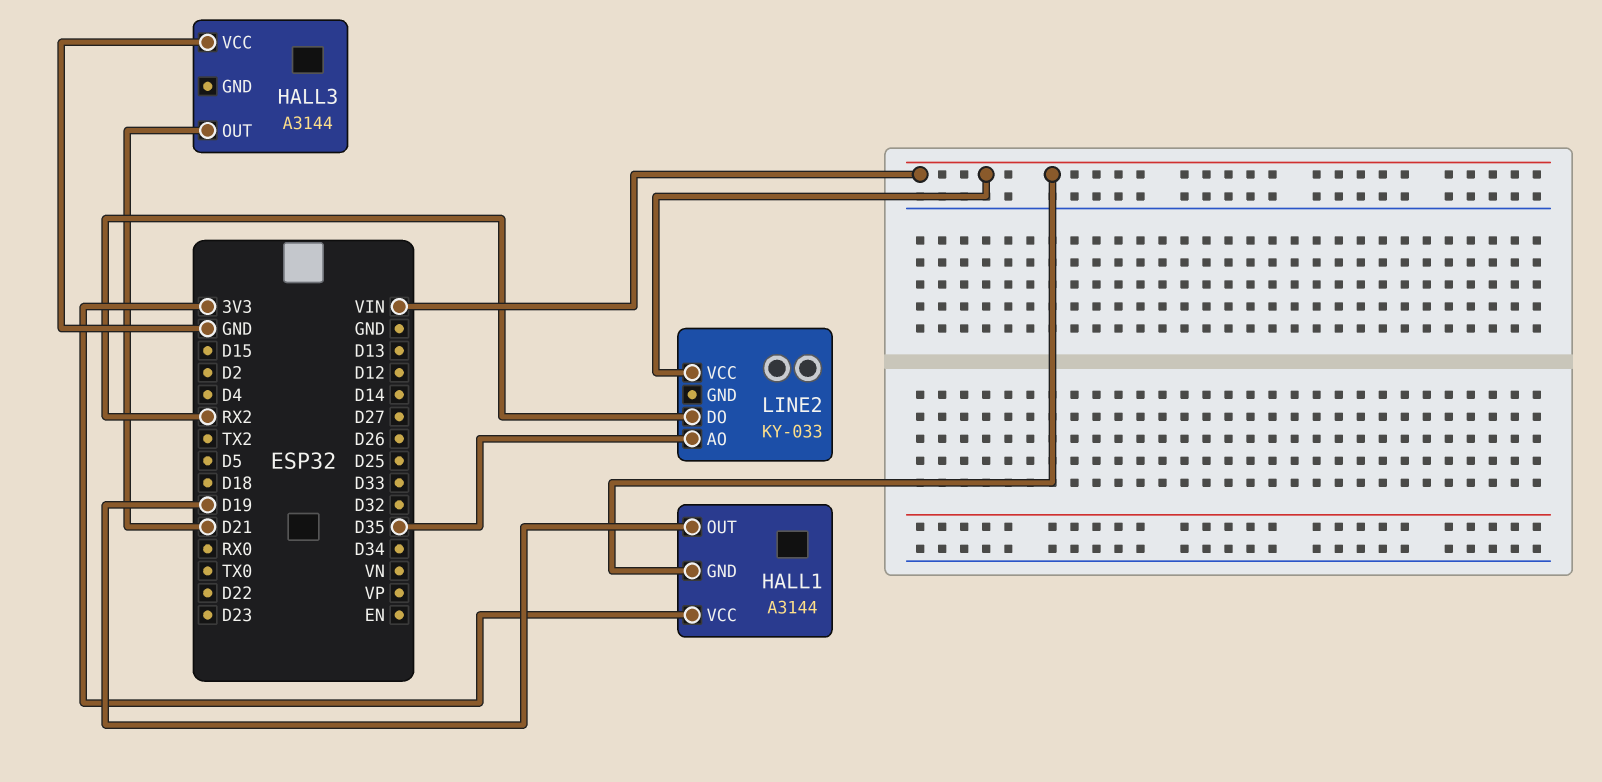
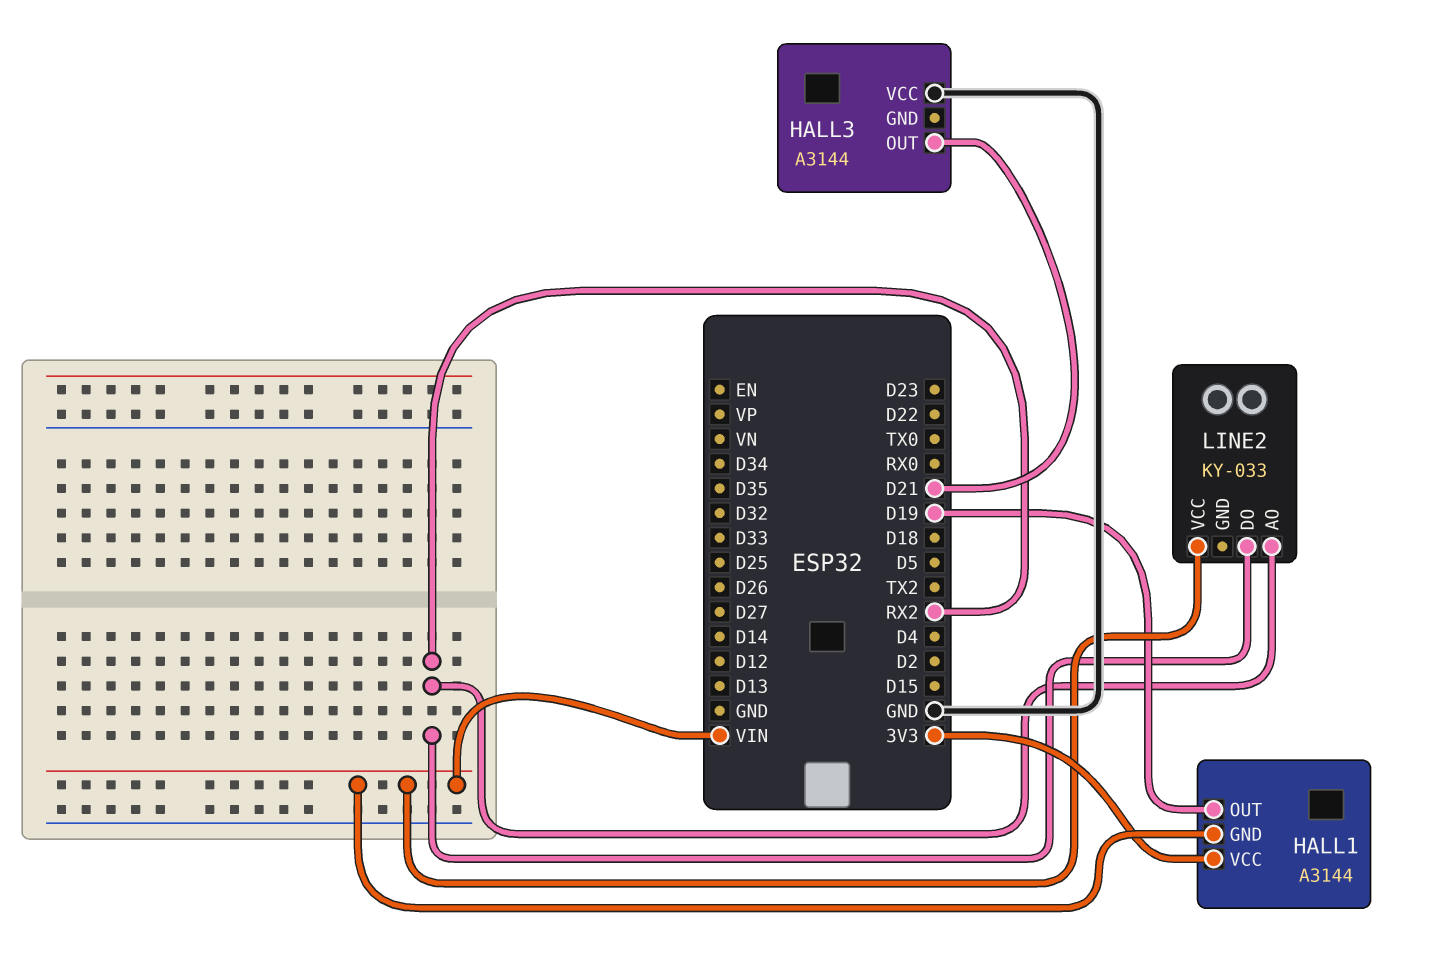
LINE2 pin AO: D35 -> RX2

